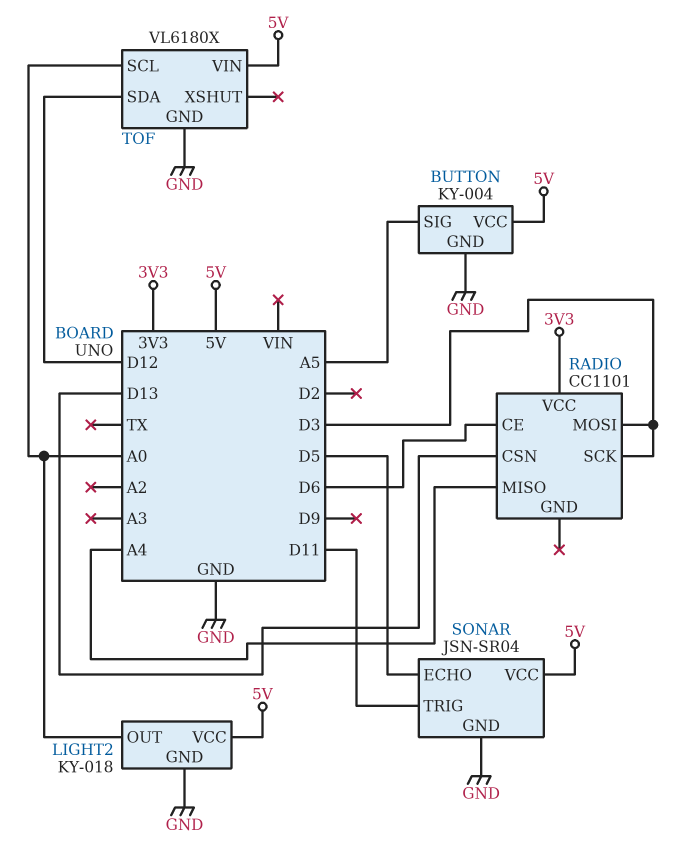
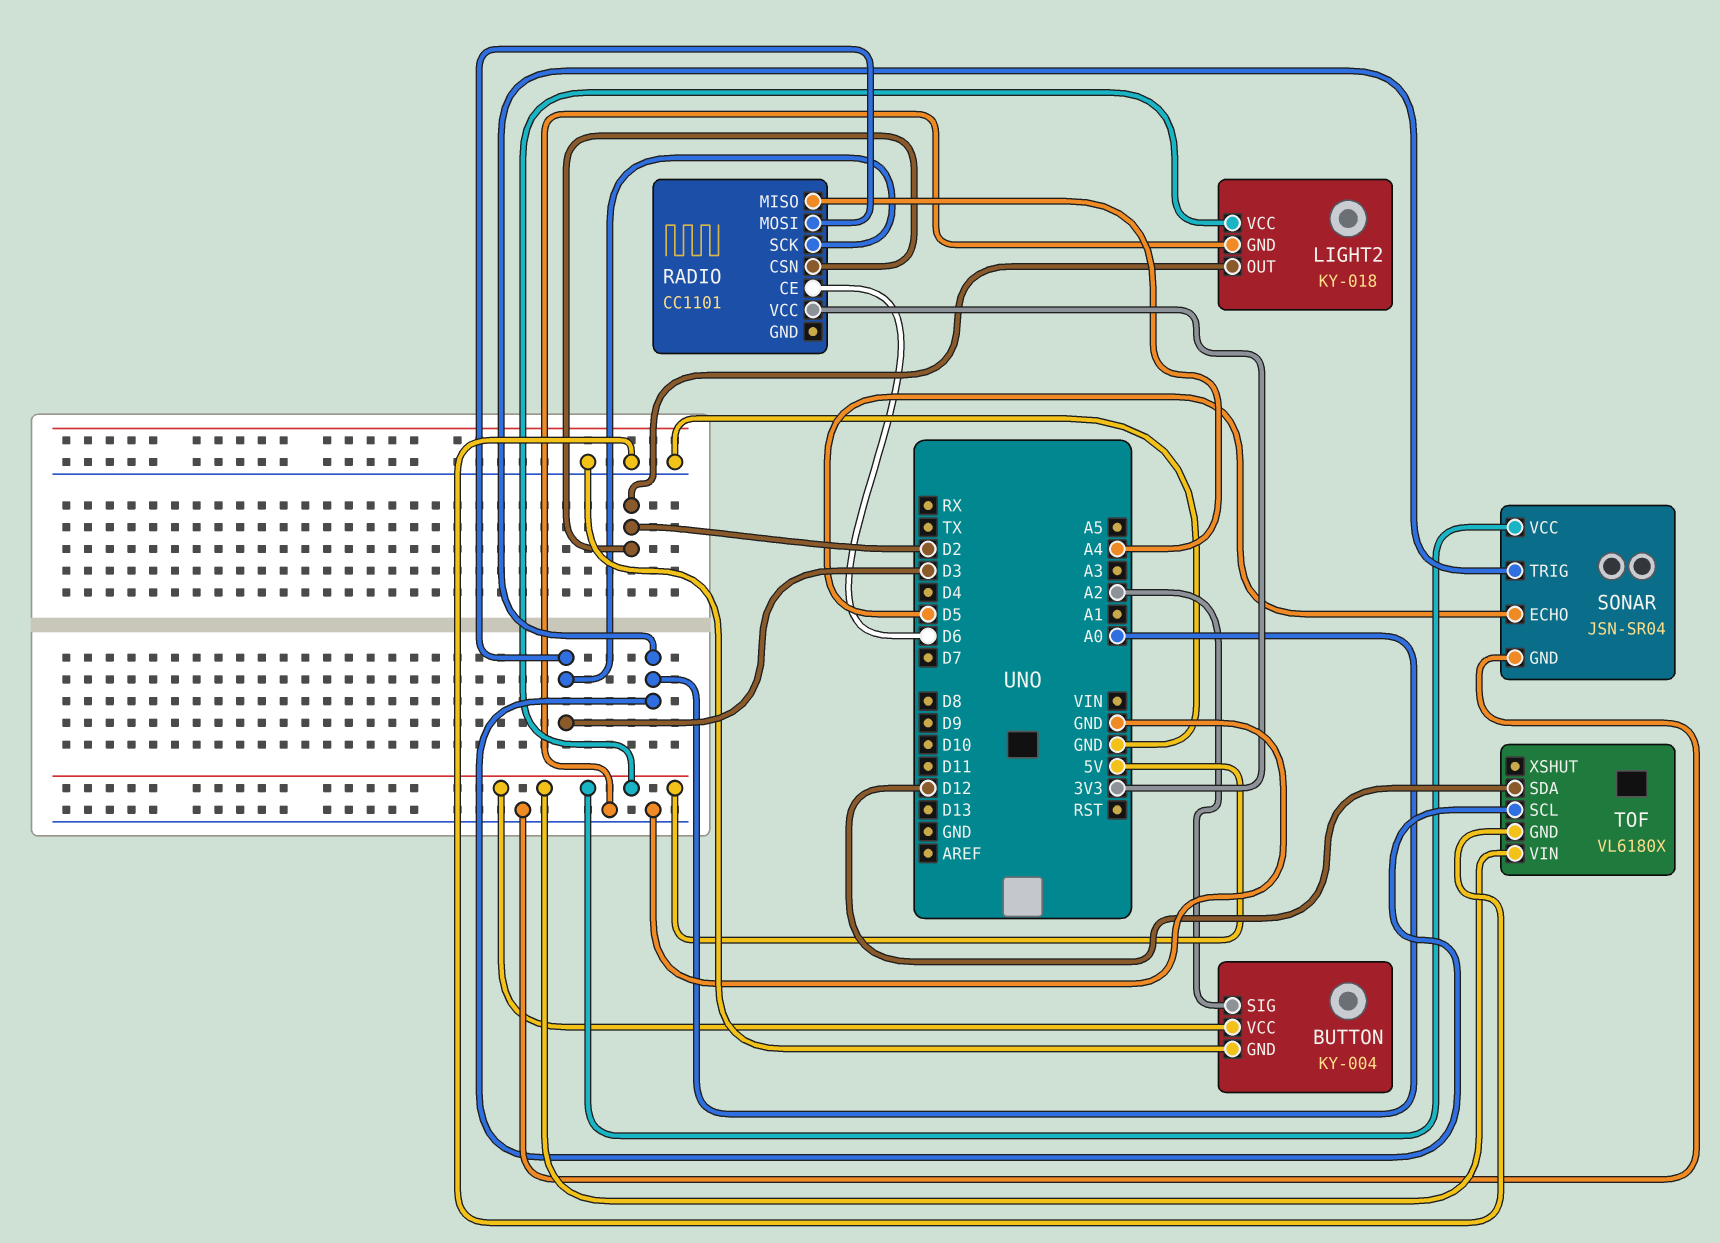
BUTTON pin SIG: A5 -> A2
LIGHT2 pin OUT: A0 -> D2
RADIO pin CSN: D13 -> D2
SONAR pin TRIG: D11 -> A0

